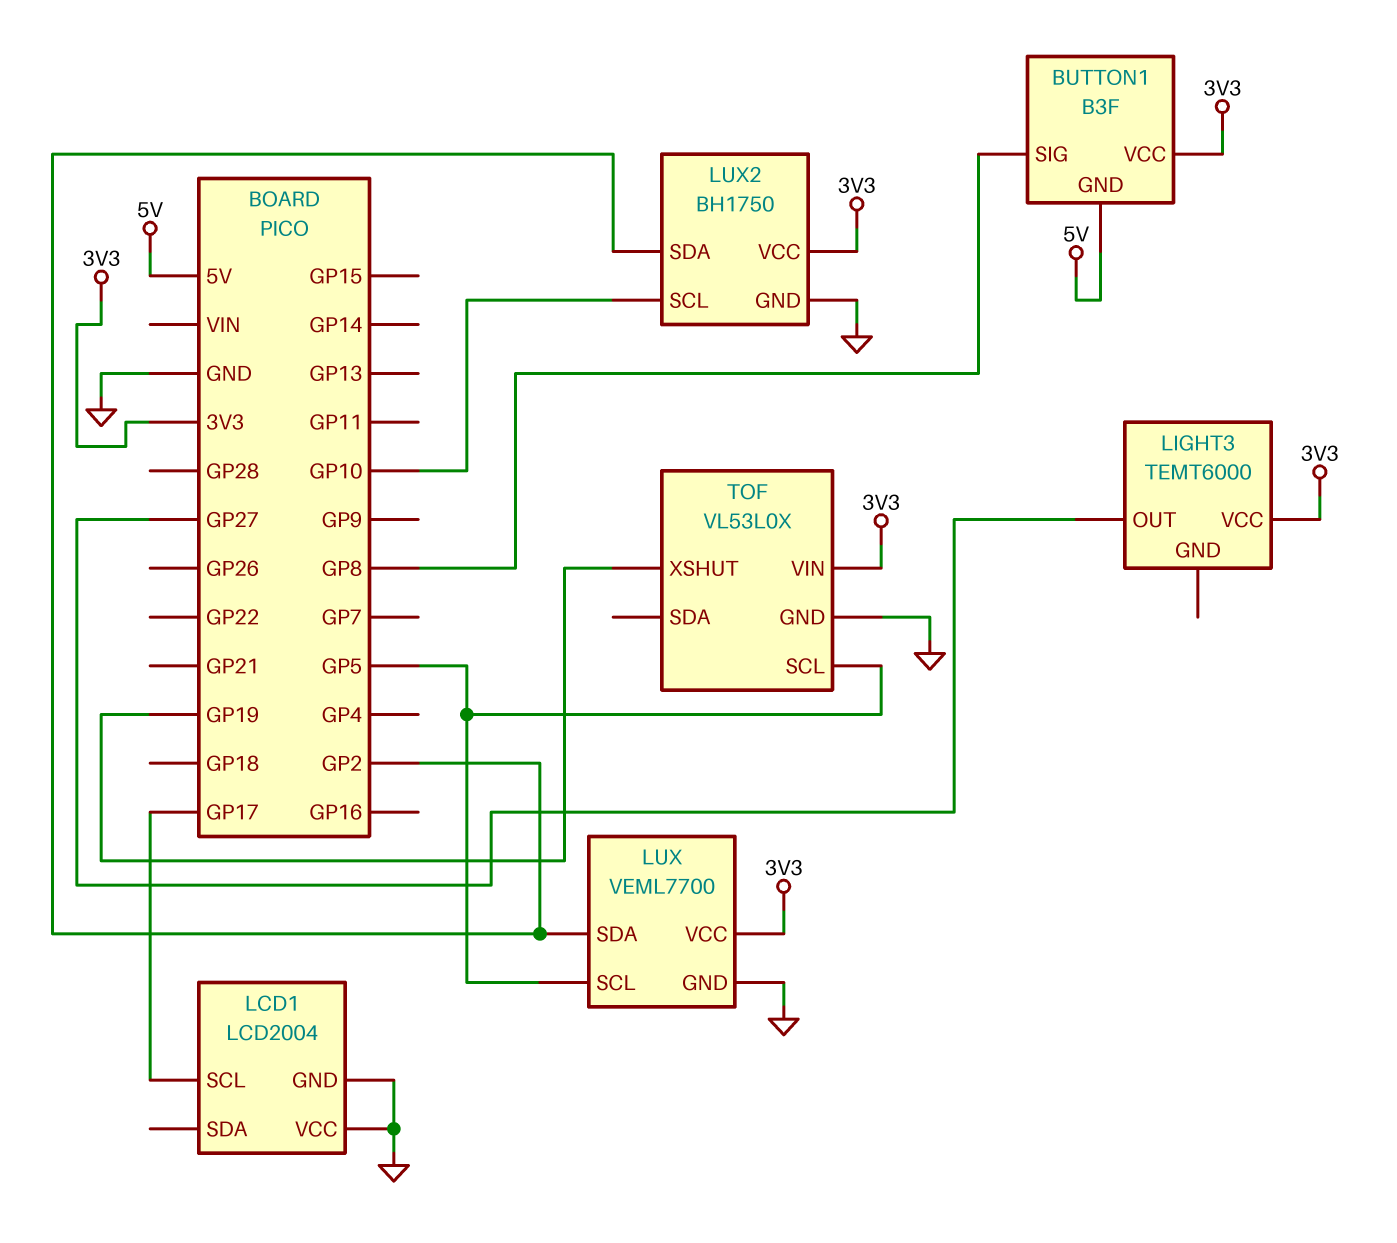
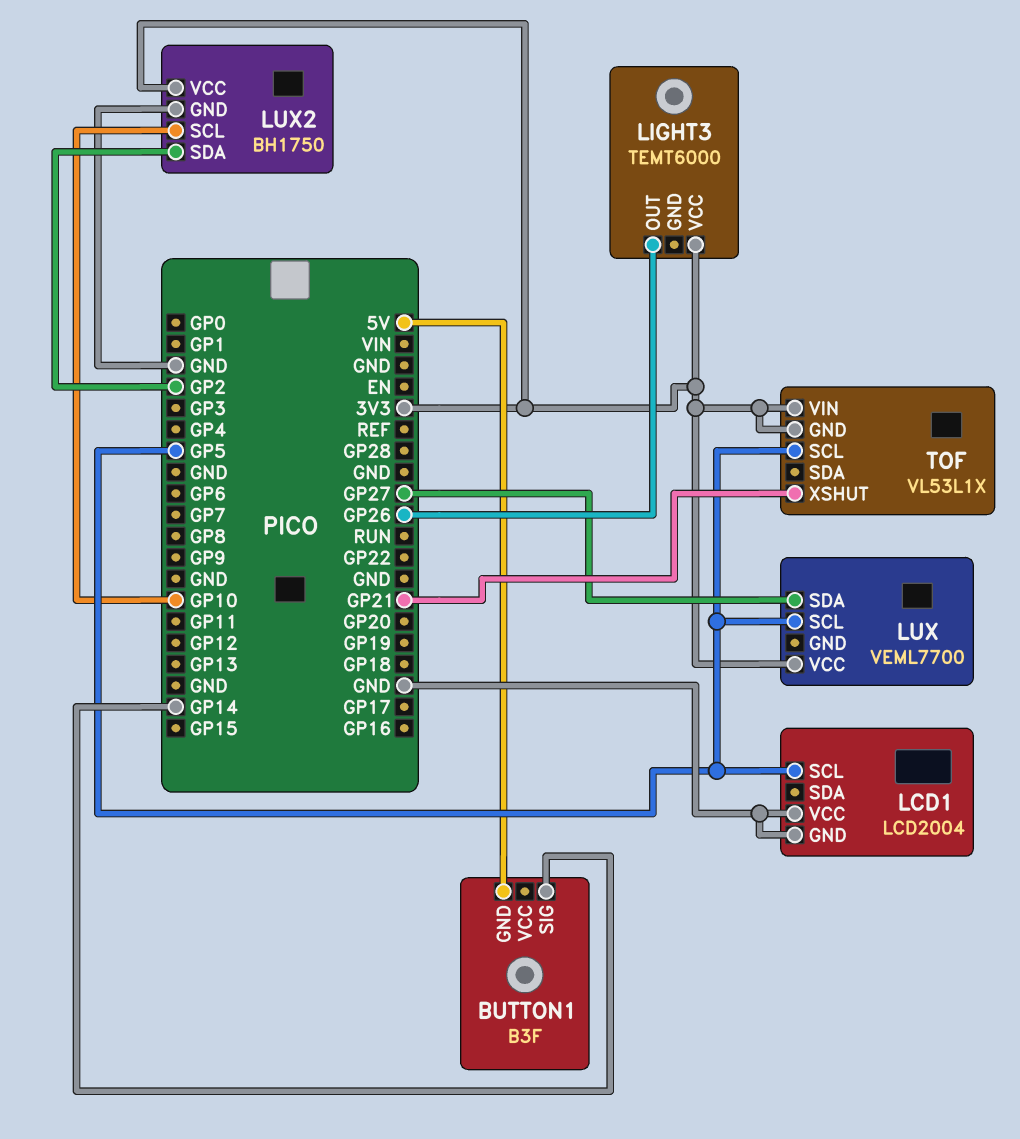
BUTTON1 pin SIG: GP8 -> GP14
BUTTON1 pin VCC: 3V3 -> none
LCD1 pin SCL: GP17 -> GP5
LIGHT3 pin OUT: GP27 -> GP26
LUX pin GND: GND -> none
LUX pin SDA: GP2 -> GP27
TOF: VL53L0X -> VL53L1X
TOF pin GND: GND -> 3V3
TOF pin XSHUT: GP19 -> GP21

